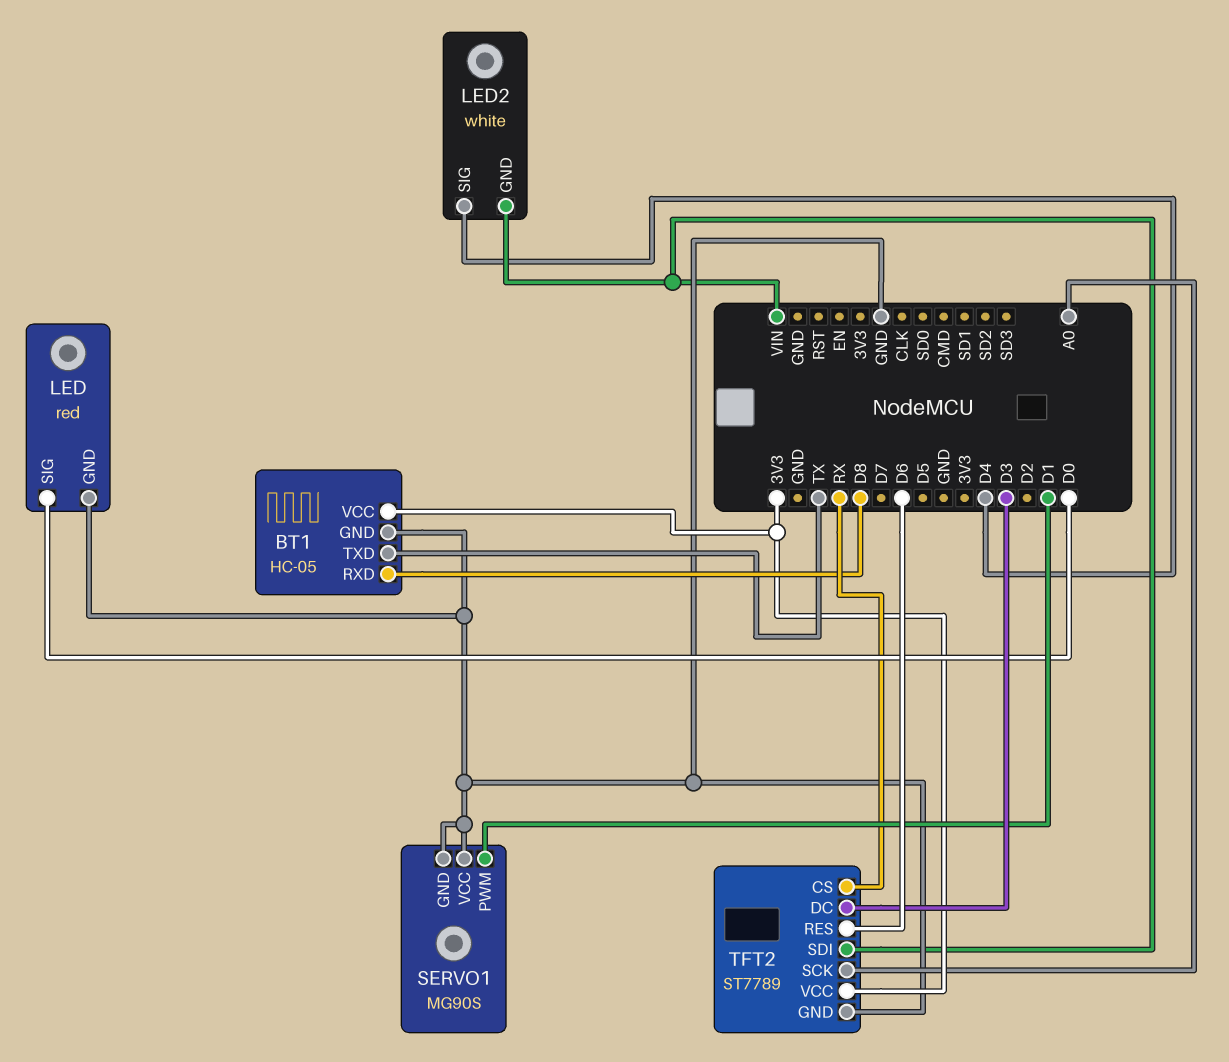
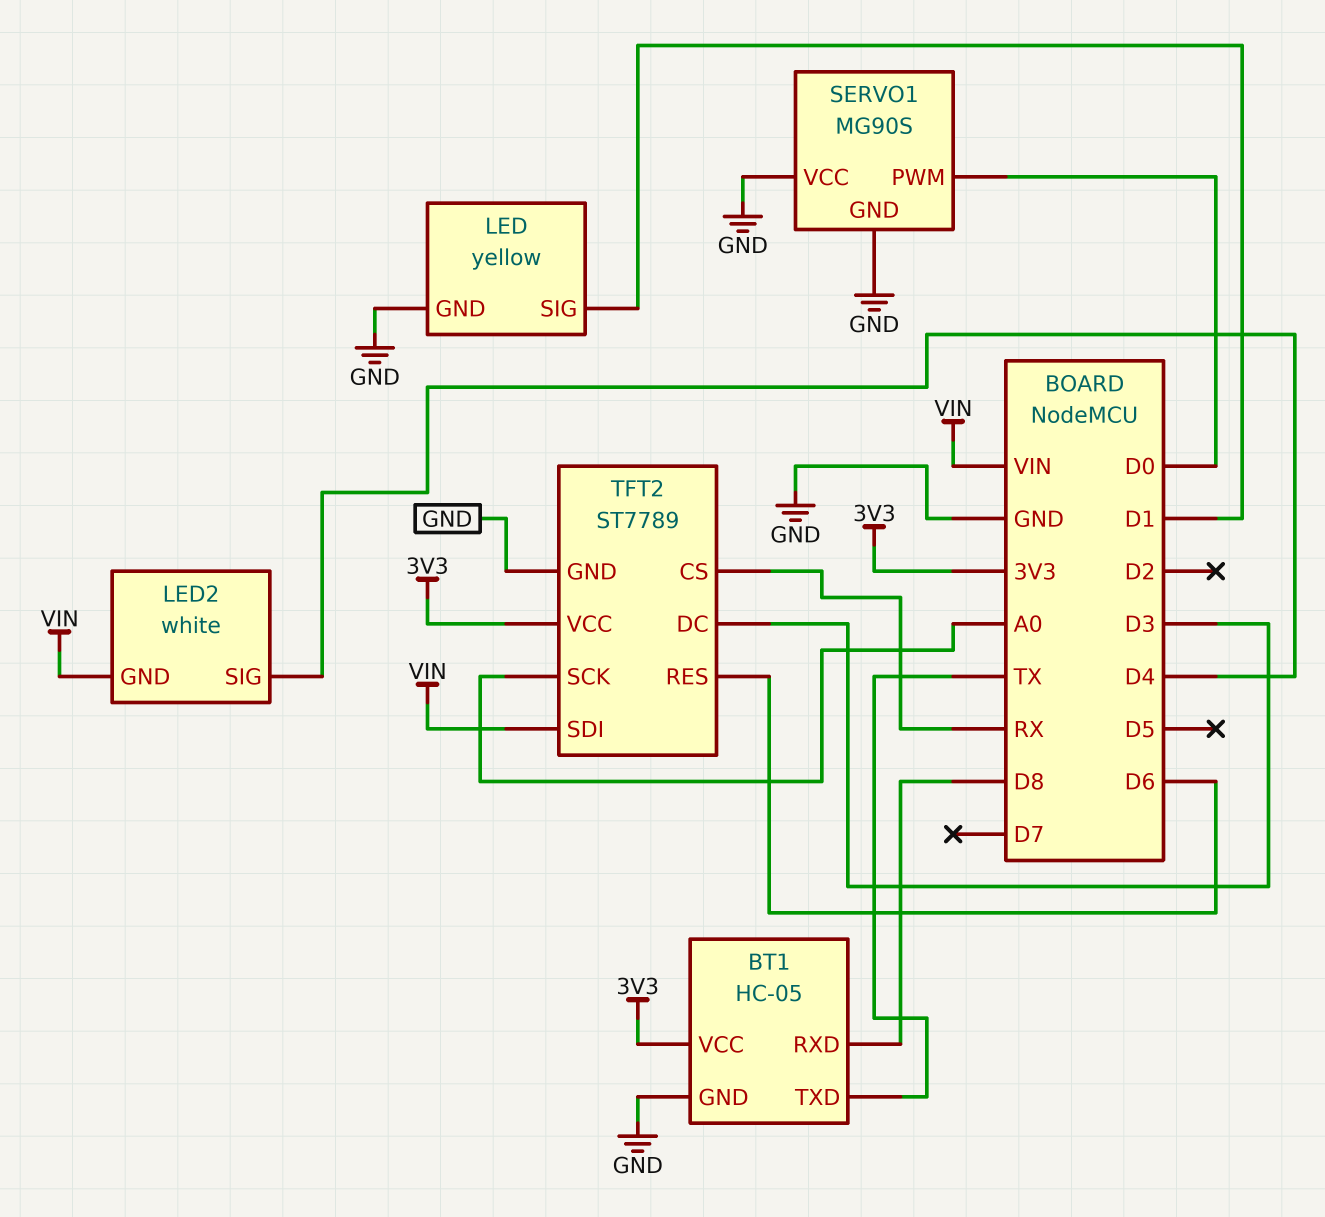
LED: red -> yellow
LED pin SIG: D0 -> D1
SERVO1 pin PWM: D1 -> D0

